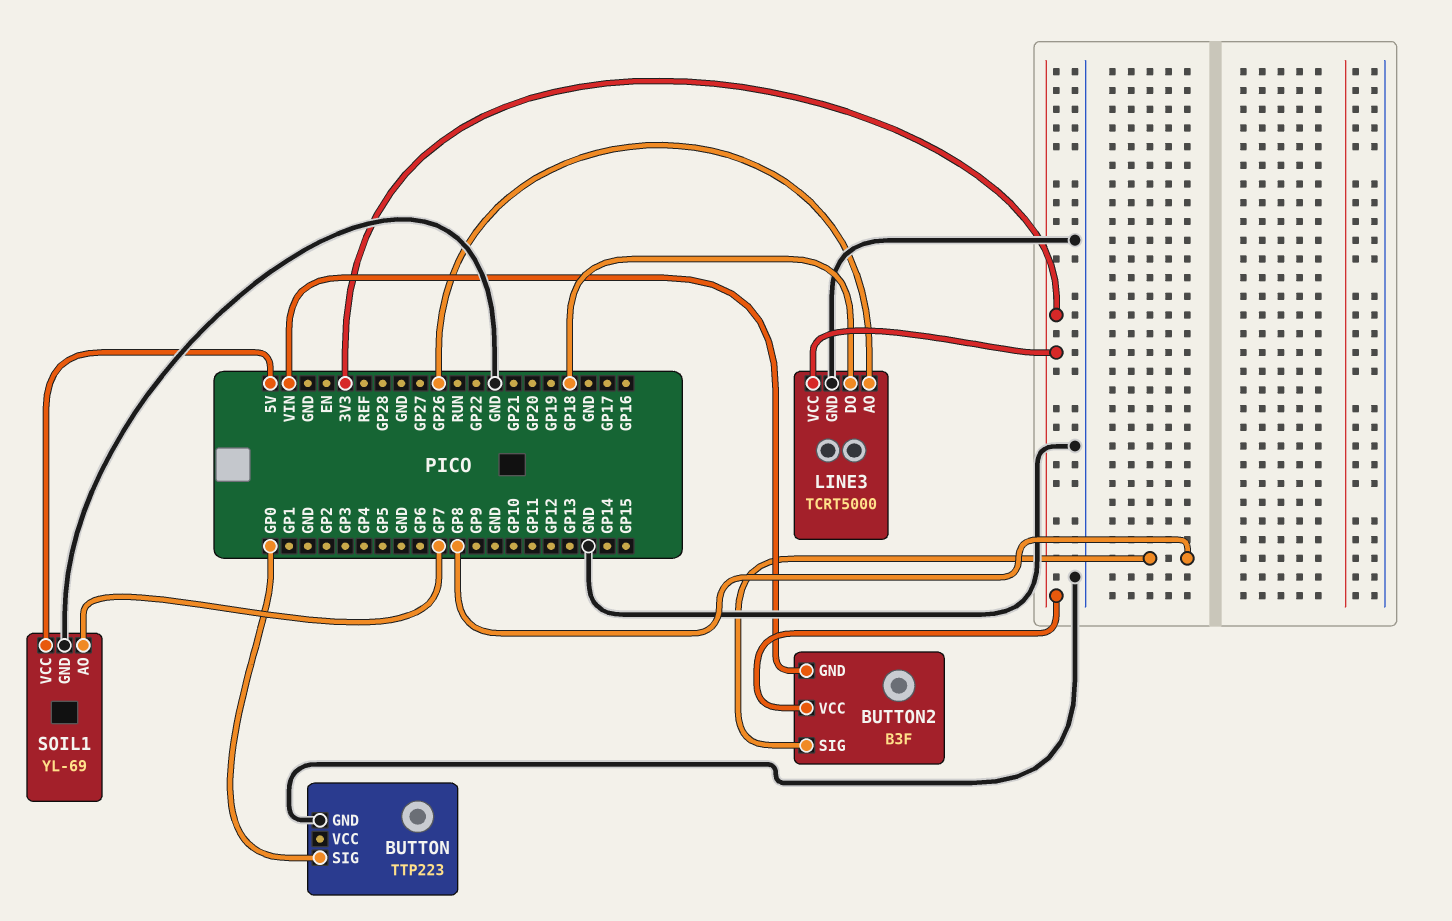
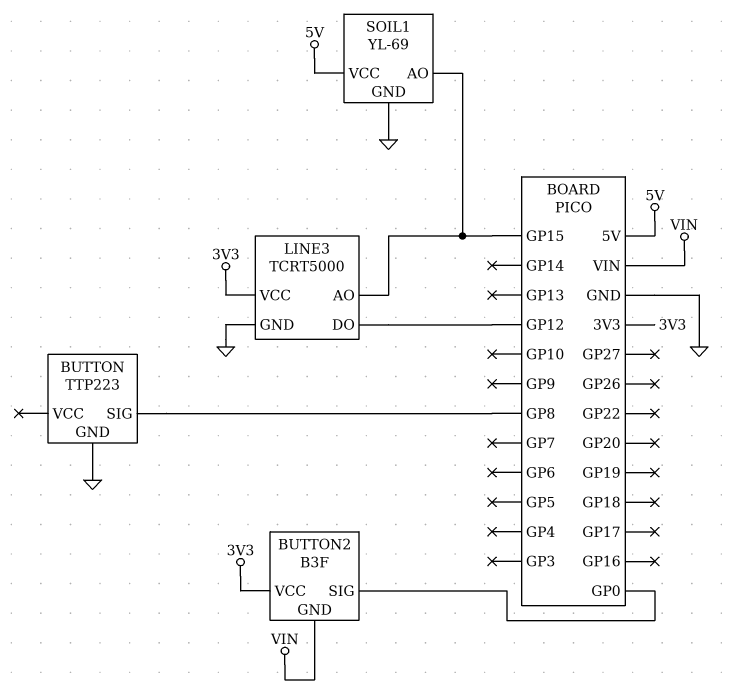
BUTTON pin SIG: GP0 -> GP8
BUTTON2 pin SIG: GP8 -> GP0
LINE3 pin AO: GP26 -> GP15
LINE3 pin DO: GP18 -> GP12
SOIL1 pin AO: GP7 -> GP15

